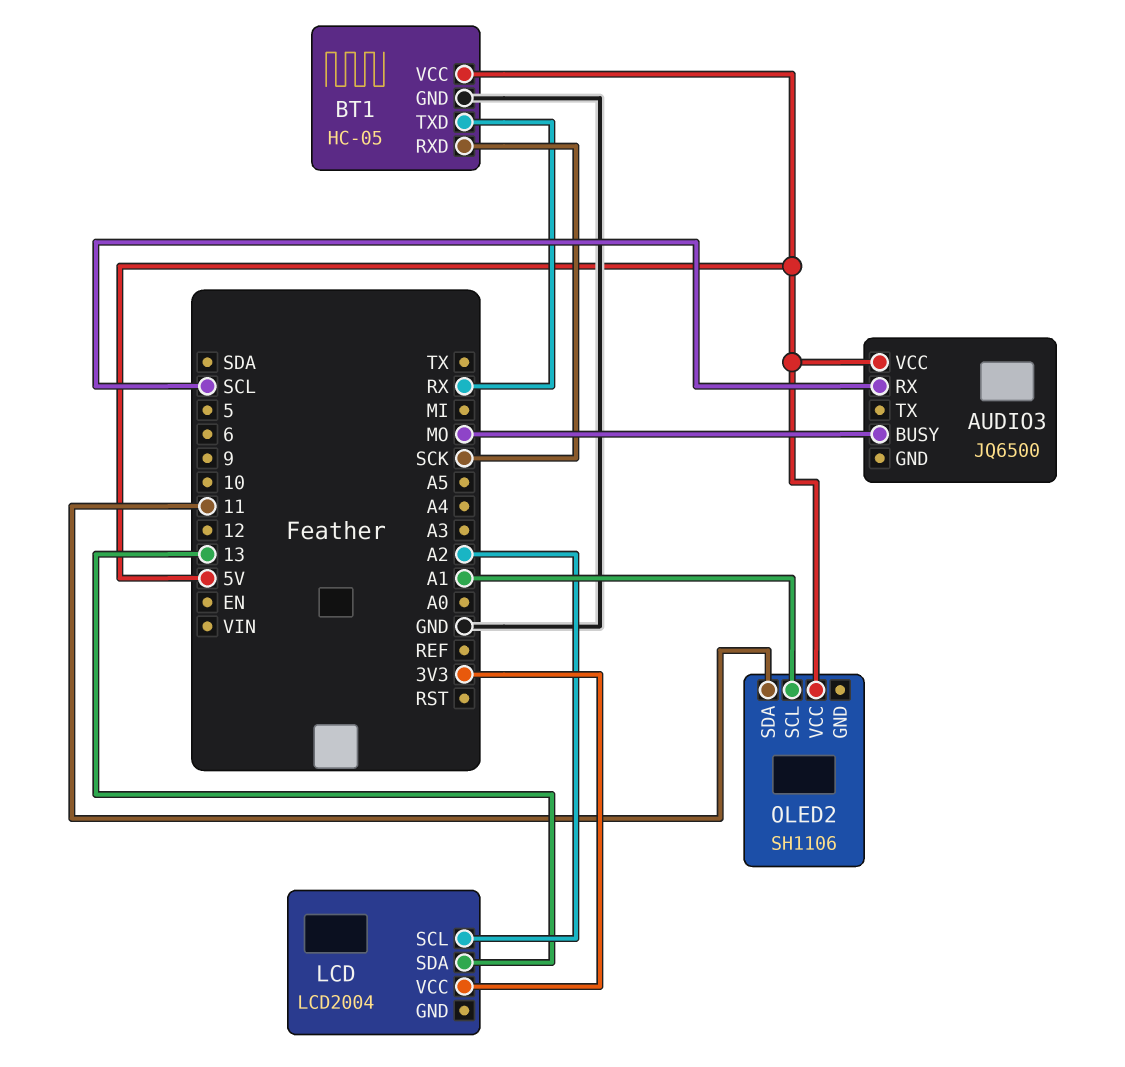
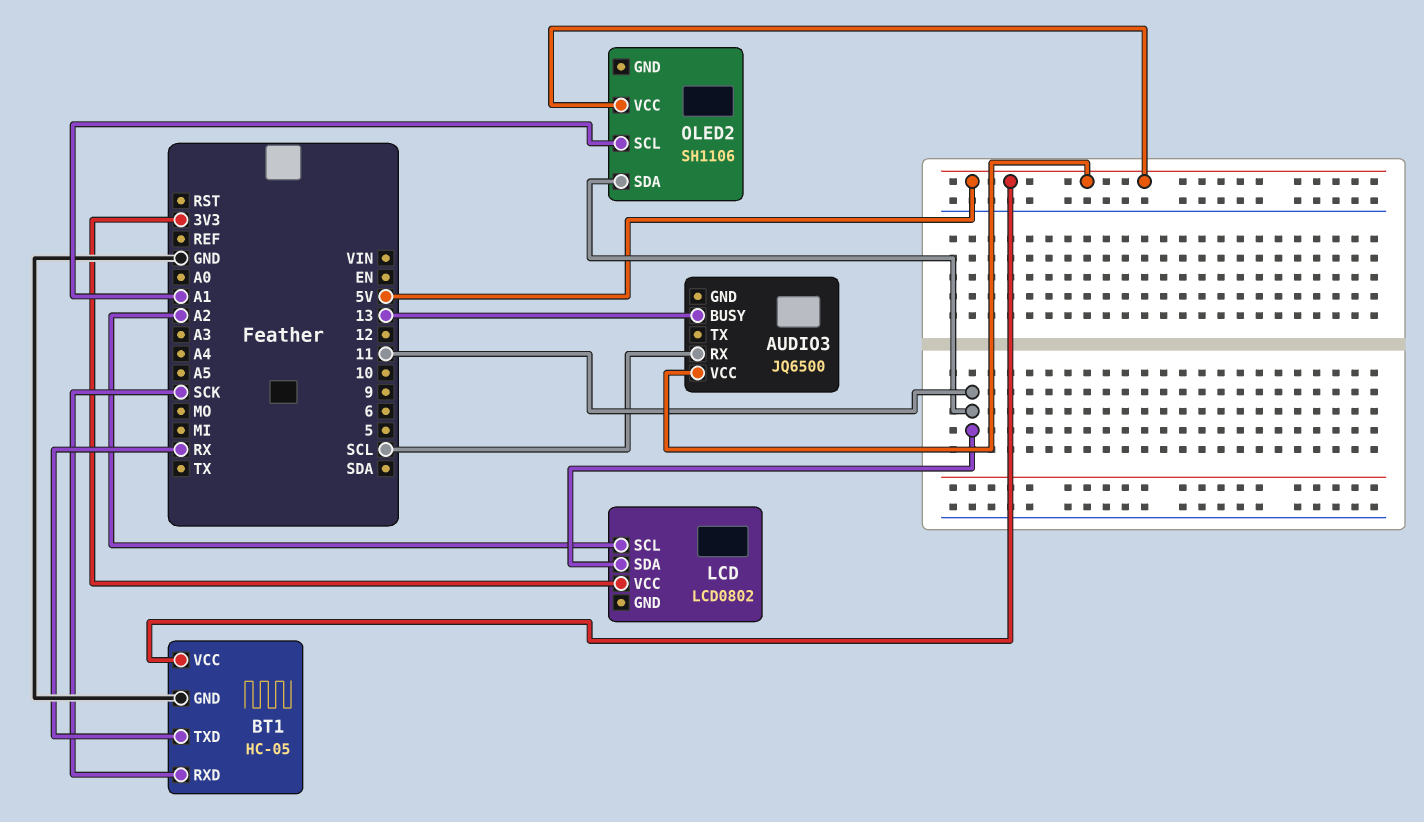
AUDIO3 pin BUSY: MO -> 13
LCD: LCD2004 -> LCD0802
LCD pin SDA: 13 -> 11

